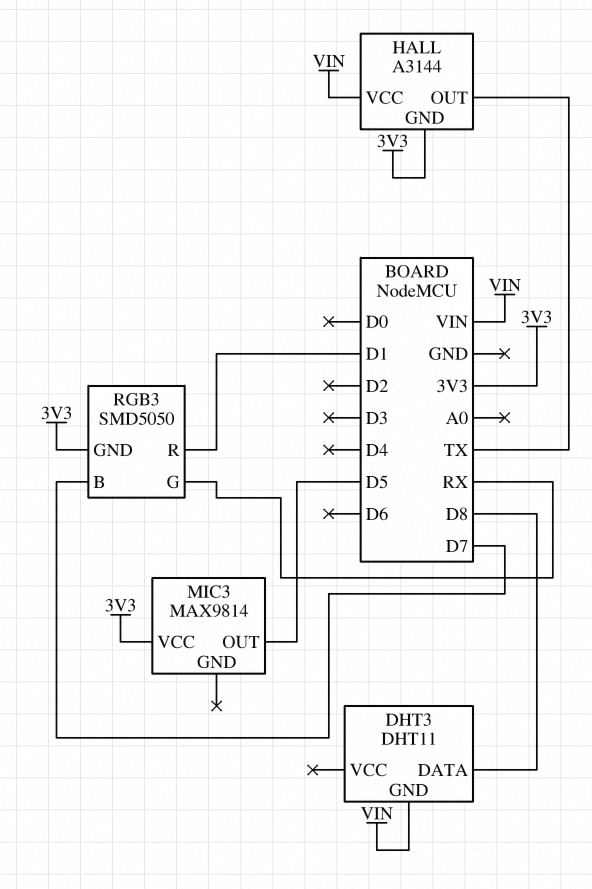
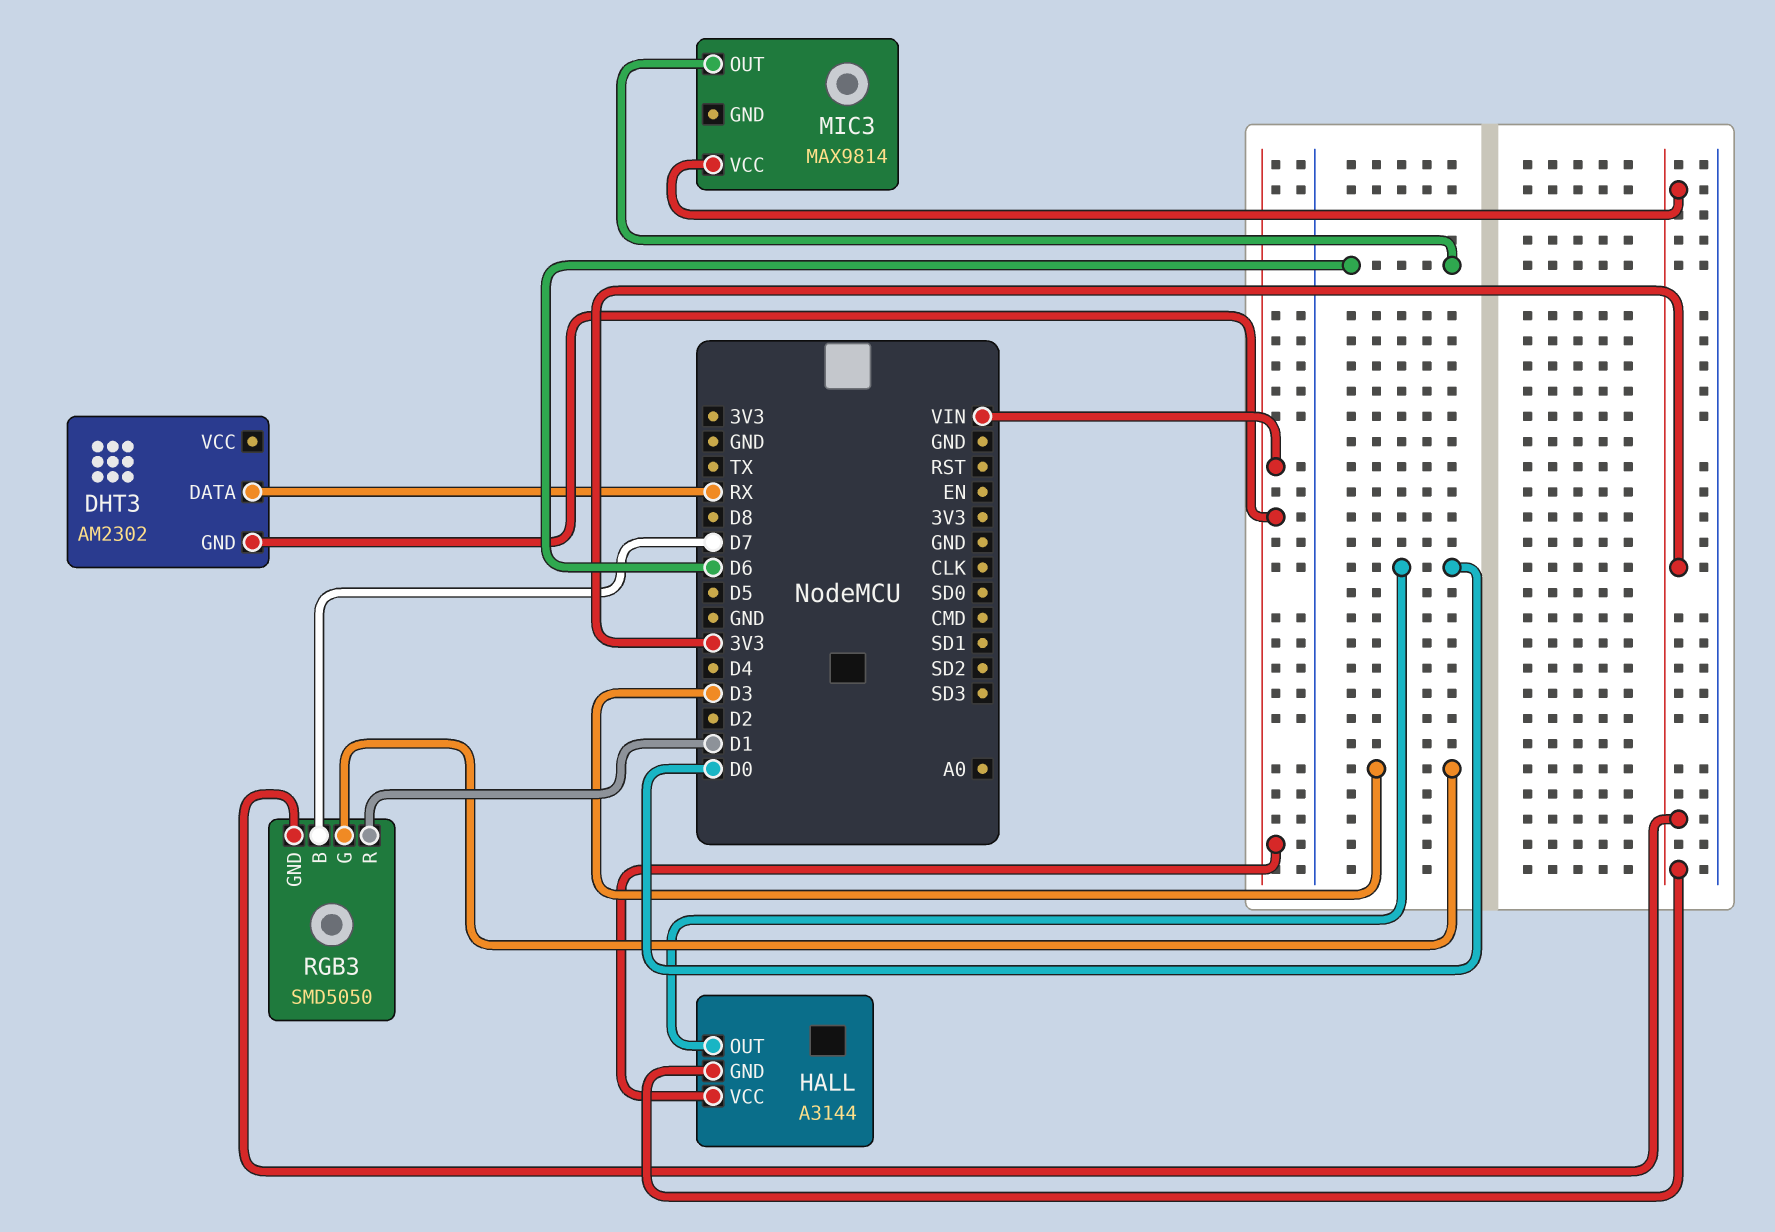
DHT3: DHT11 -> AM2302
DHT3 pin DATA: D8 -> RX
HALL pin OUT: TX -> D0
MIC3 pin OUT: D5 -> D6
RGB3 pin G: RX -> D3

